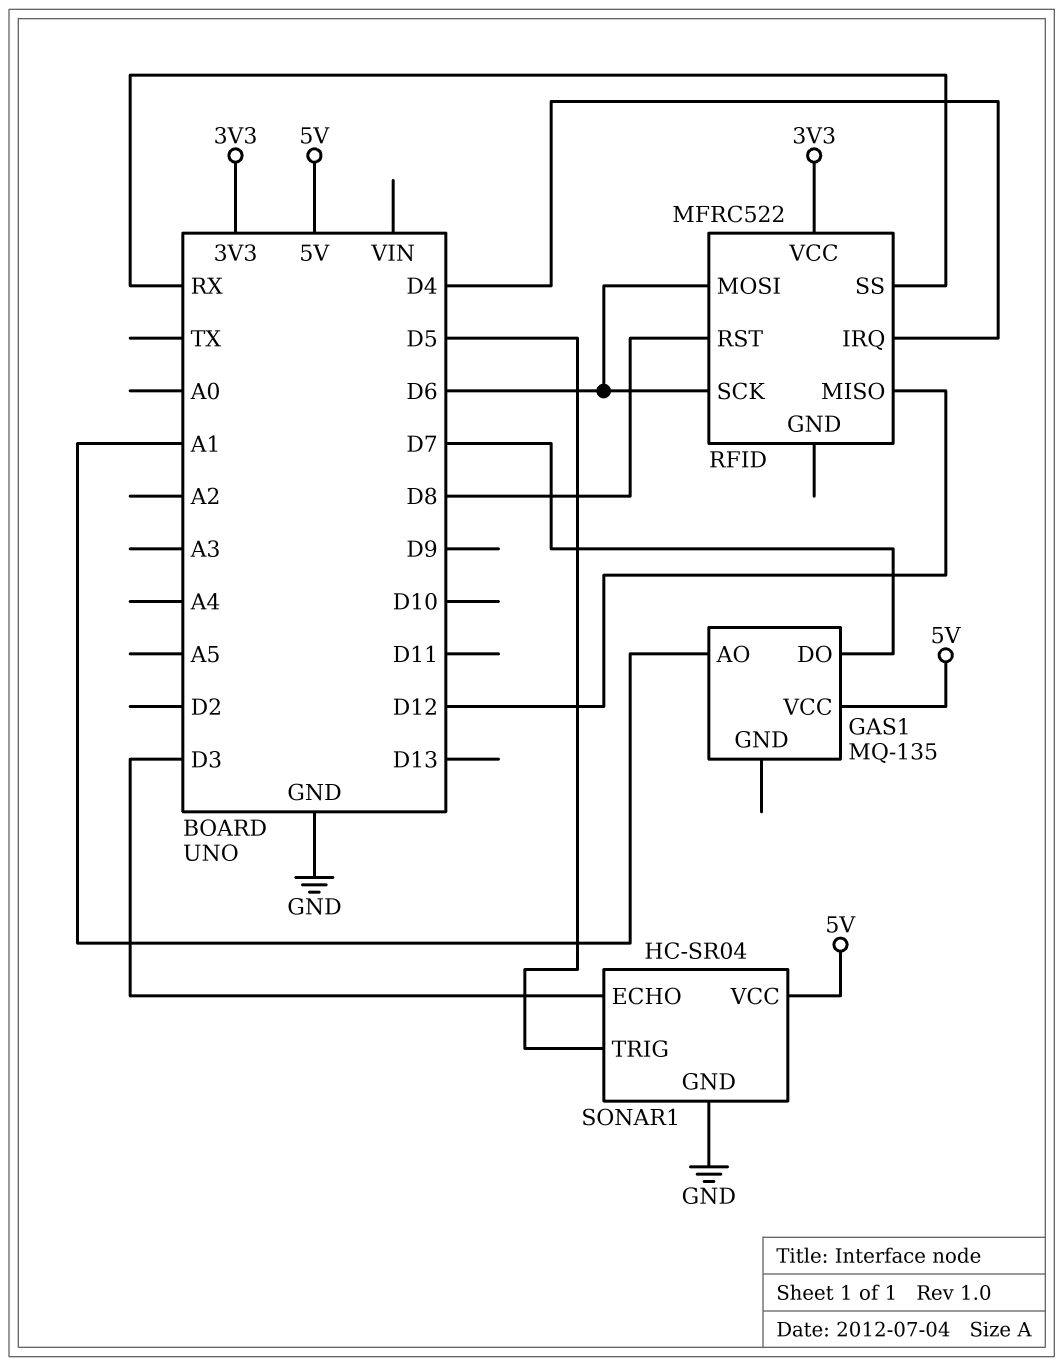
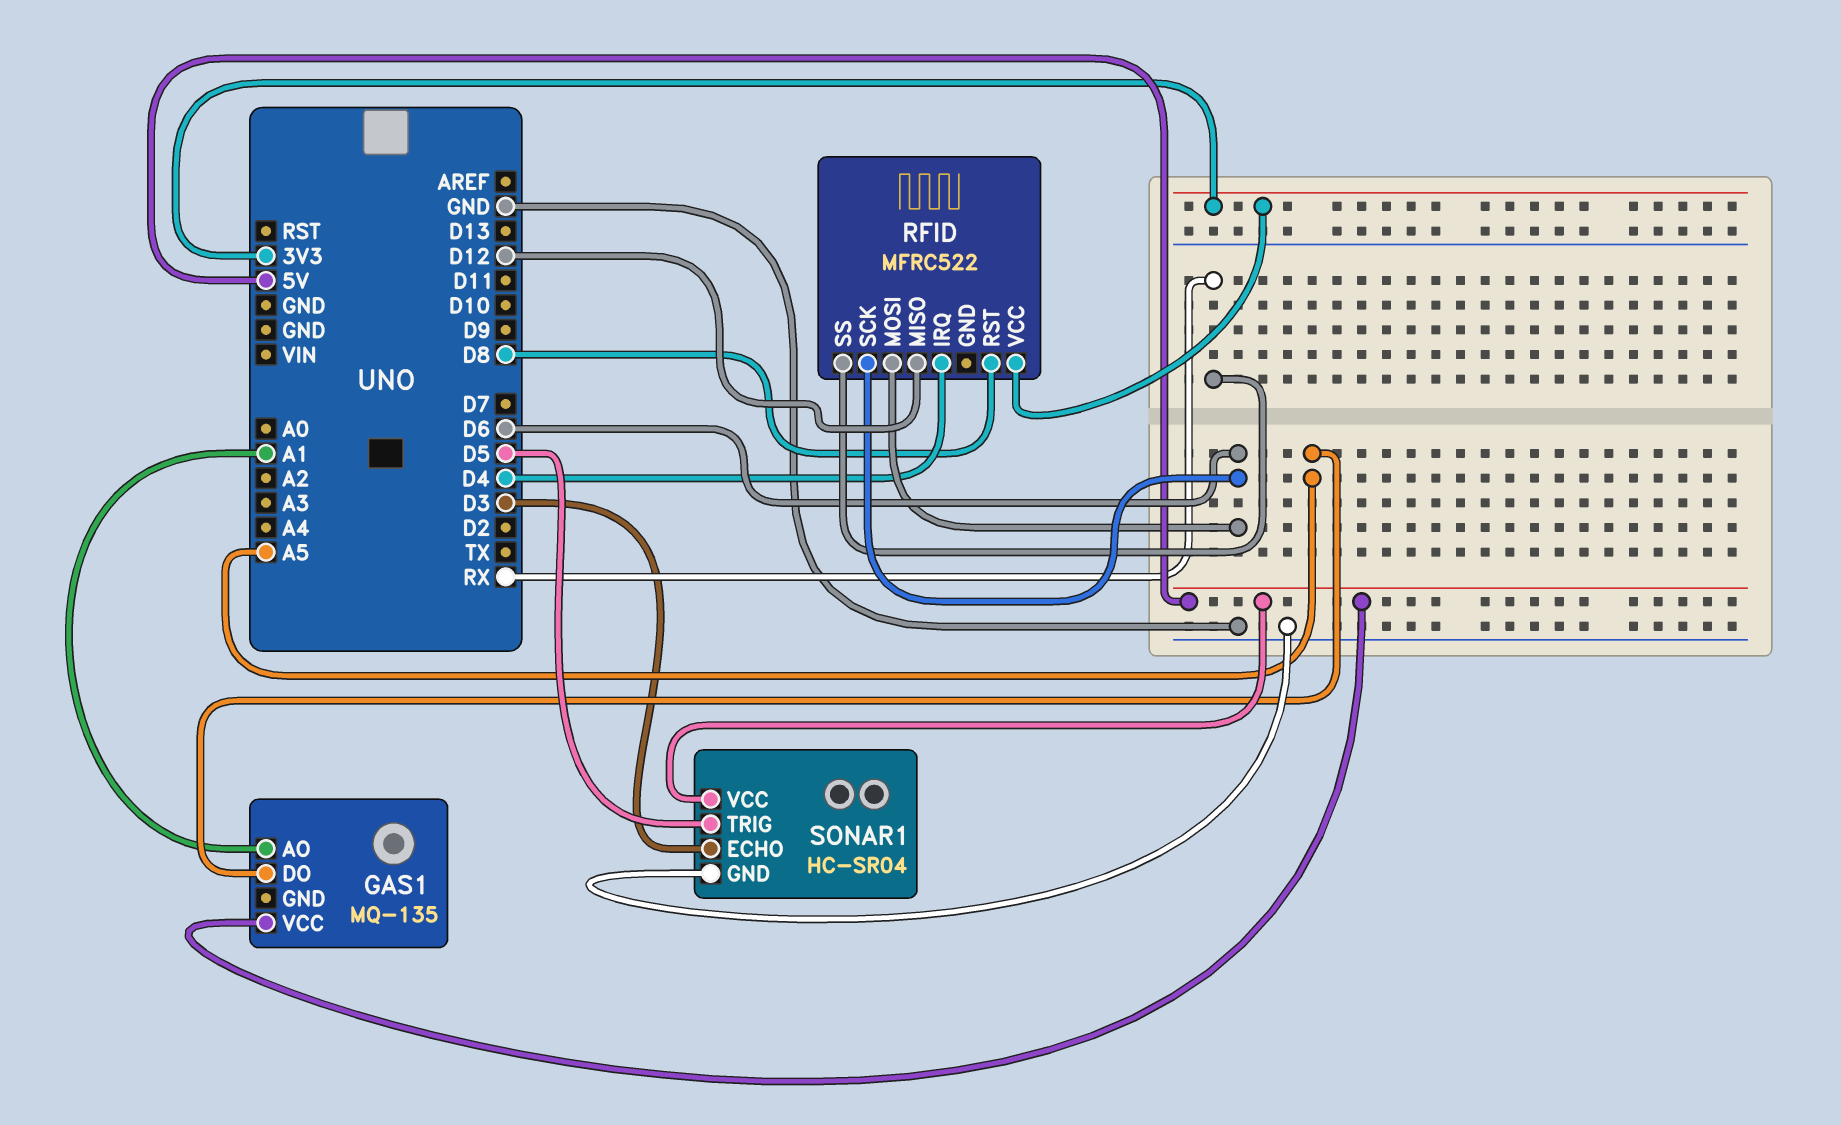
GAS1 pin DO: D7 -> A5

